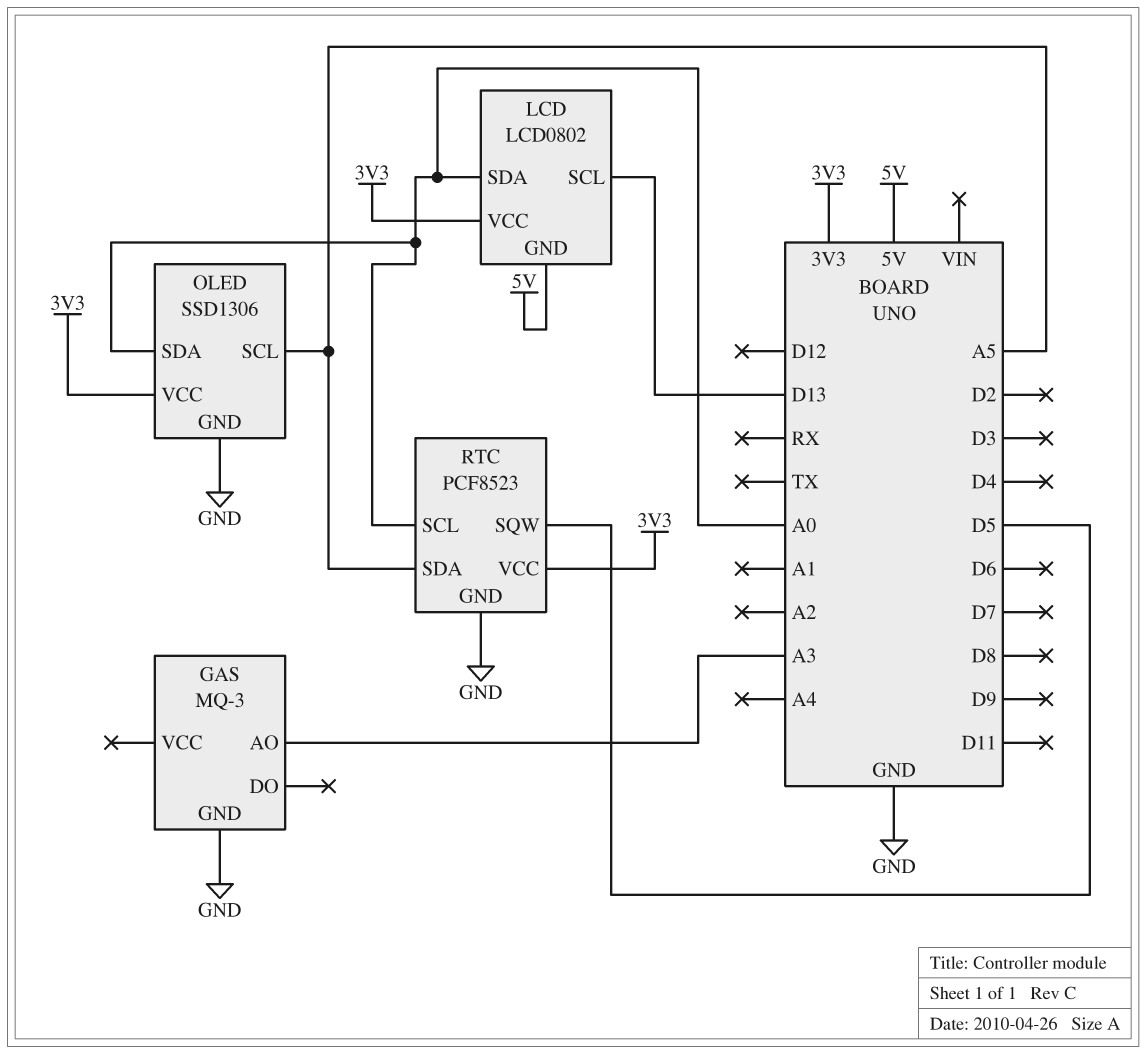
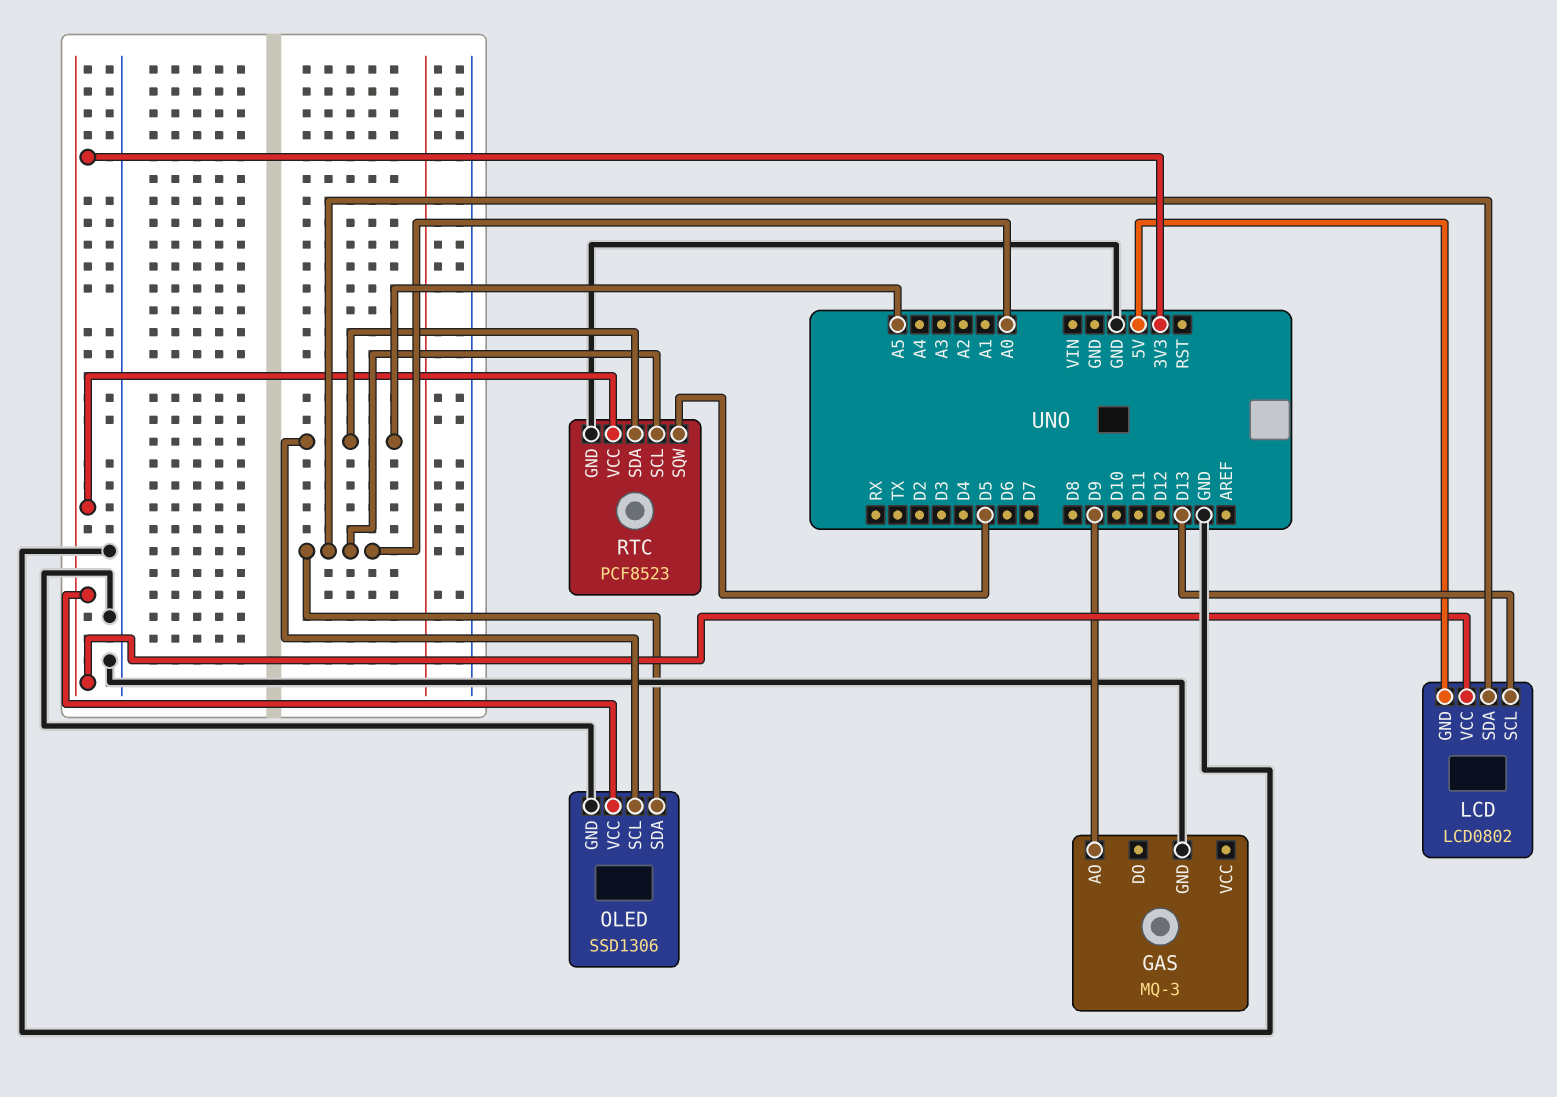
GAS pin AO: A3 -> D9

